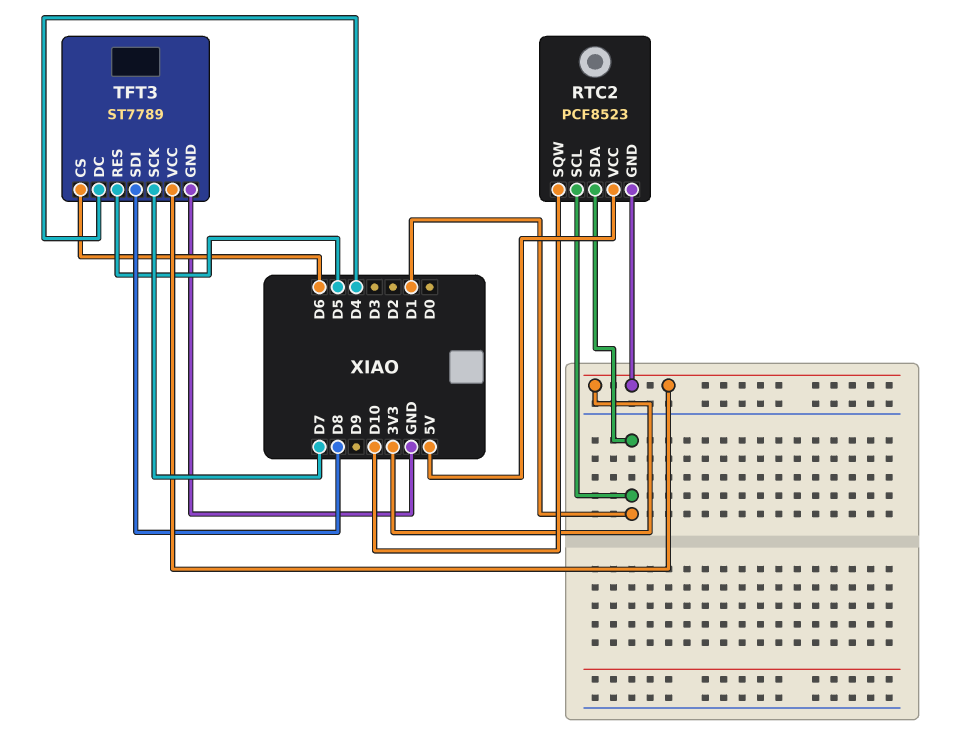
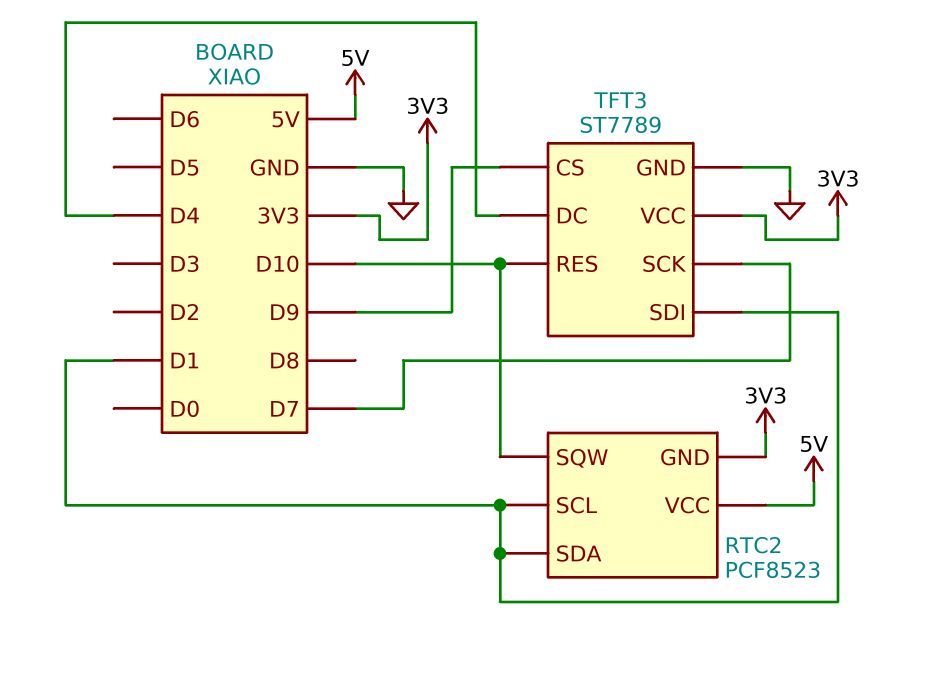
TFT3 pin CS: D6 -> D9
TFT3 pin RES: D5 -> D10
TFT3 pin SDI: D8 -> D1

